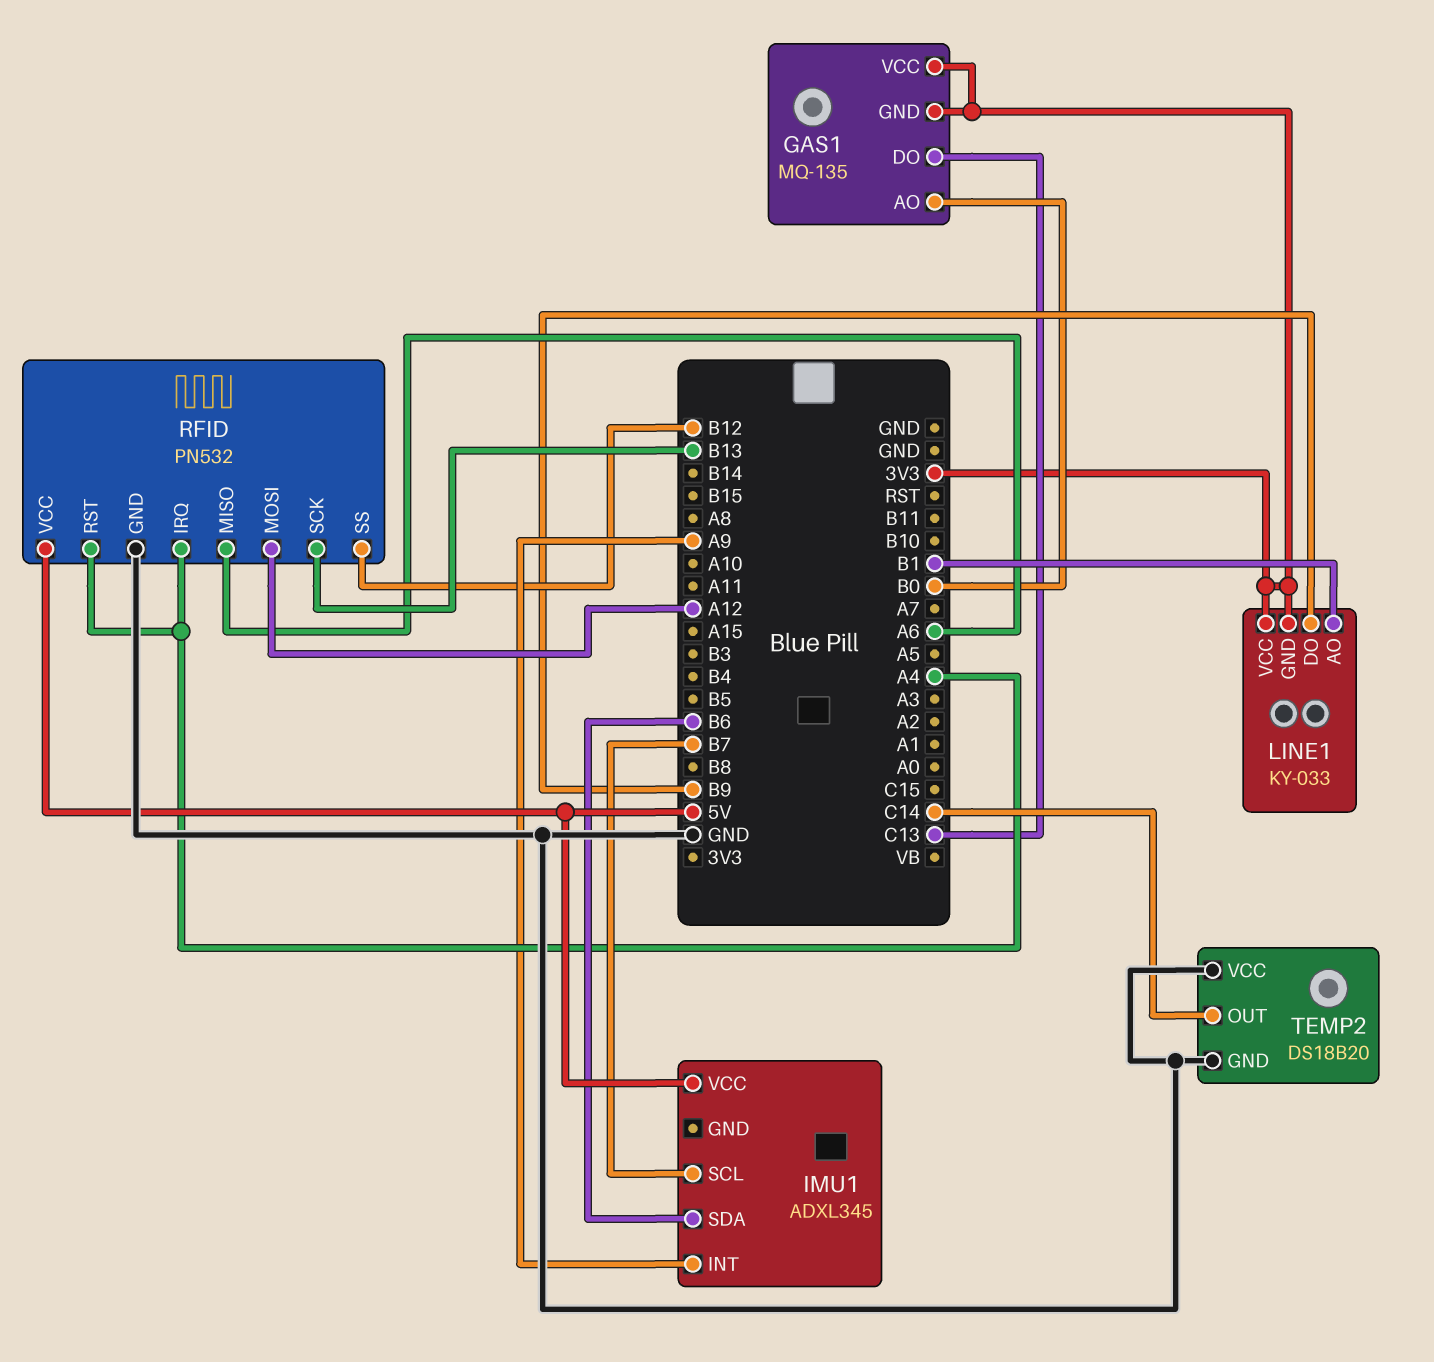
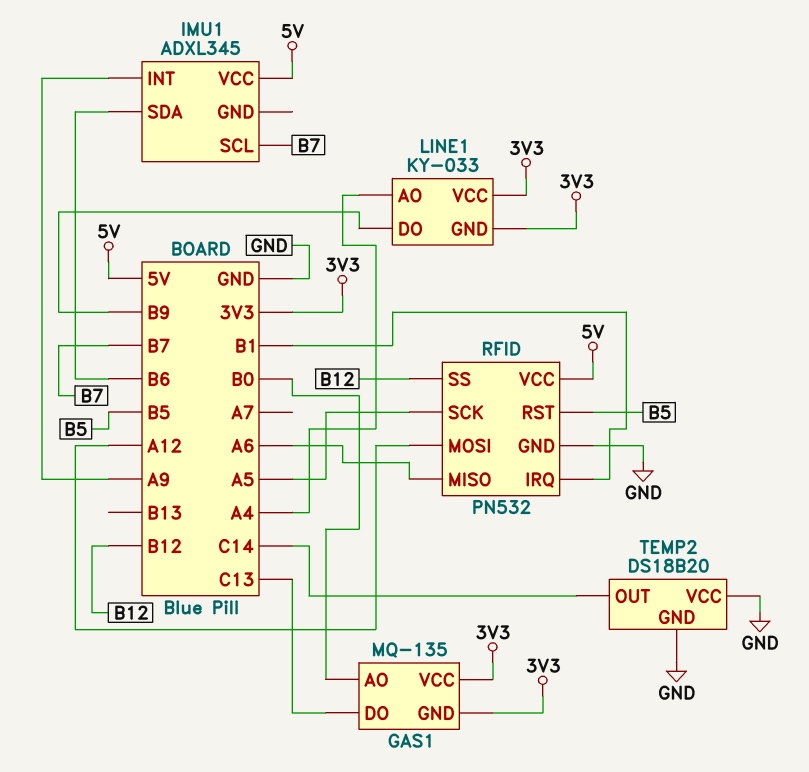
LINE1 pin AO: B1 -> A4
RFID pin IRQ: A4 -> B1
RFID pin RST: A4 -> B5
RFID pin SCK: B13 -> A5

